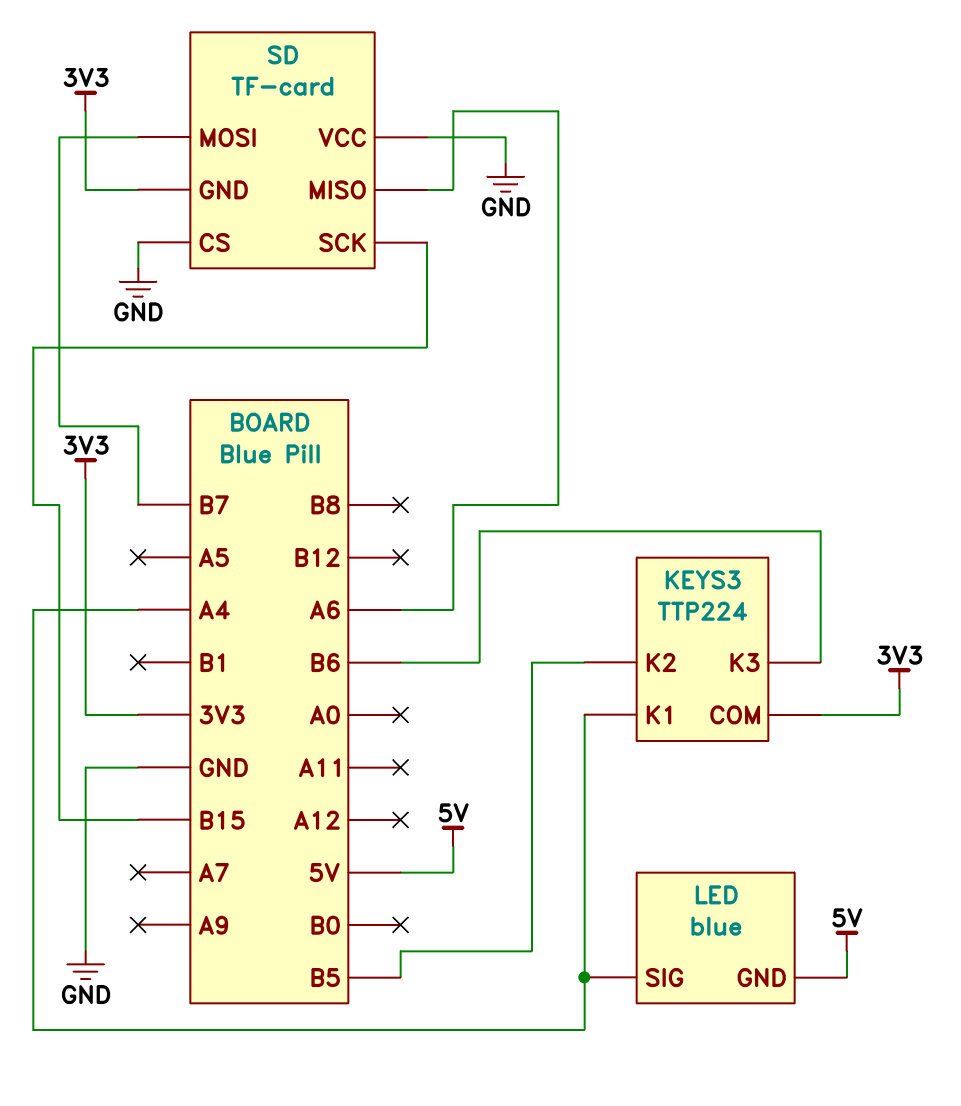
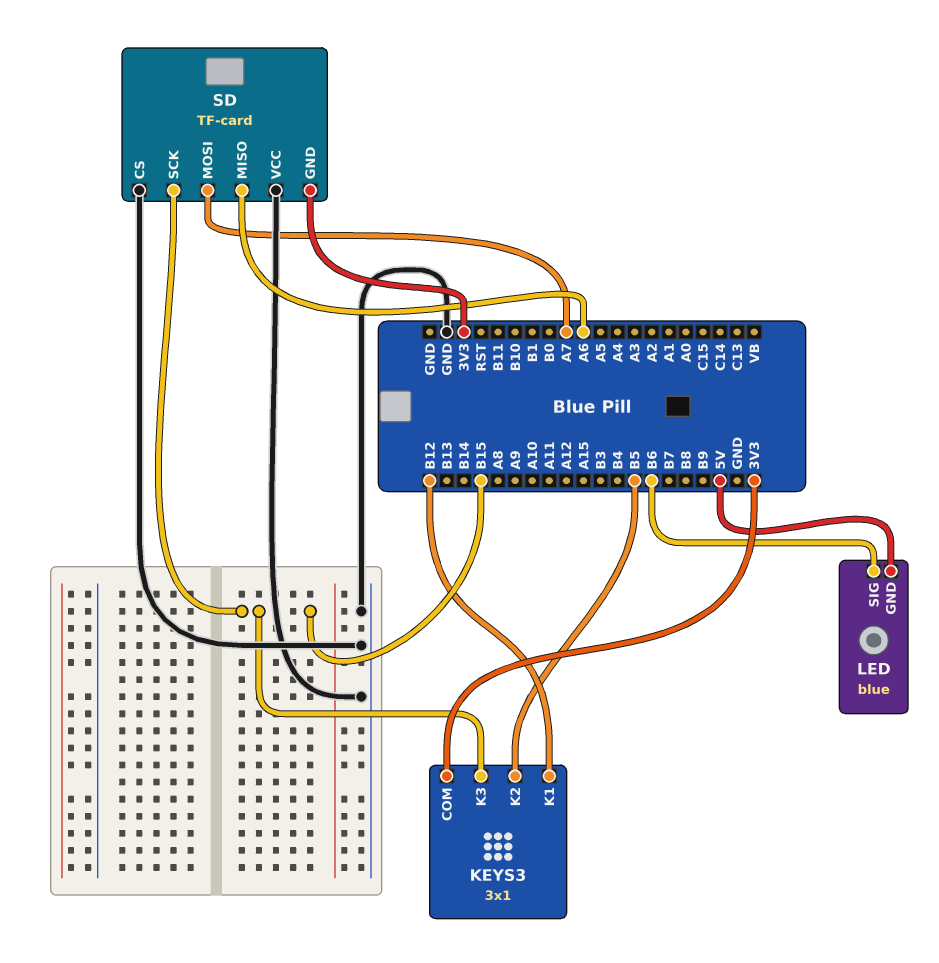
KEYS3: TTP224 -> 3x1
KEYS3 pin K1: A4 -> B12
KEYS3 pin K3: B6 -> B15
LED pin SIG: A4 -> B6
SD pin MOSI: B7 -> A7

